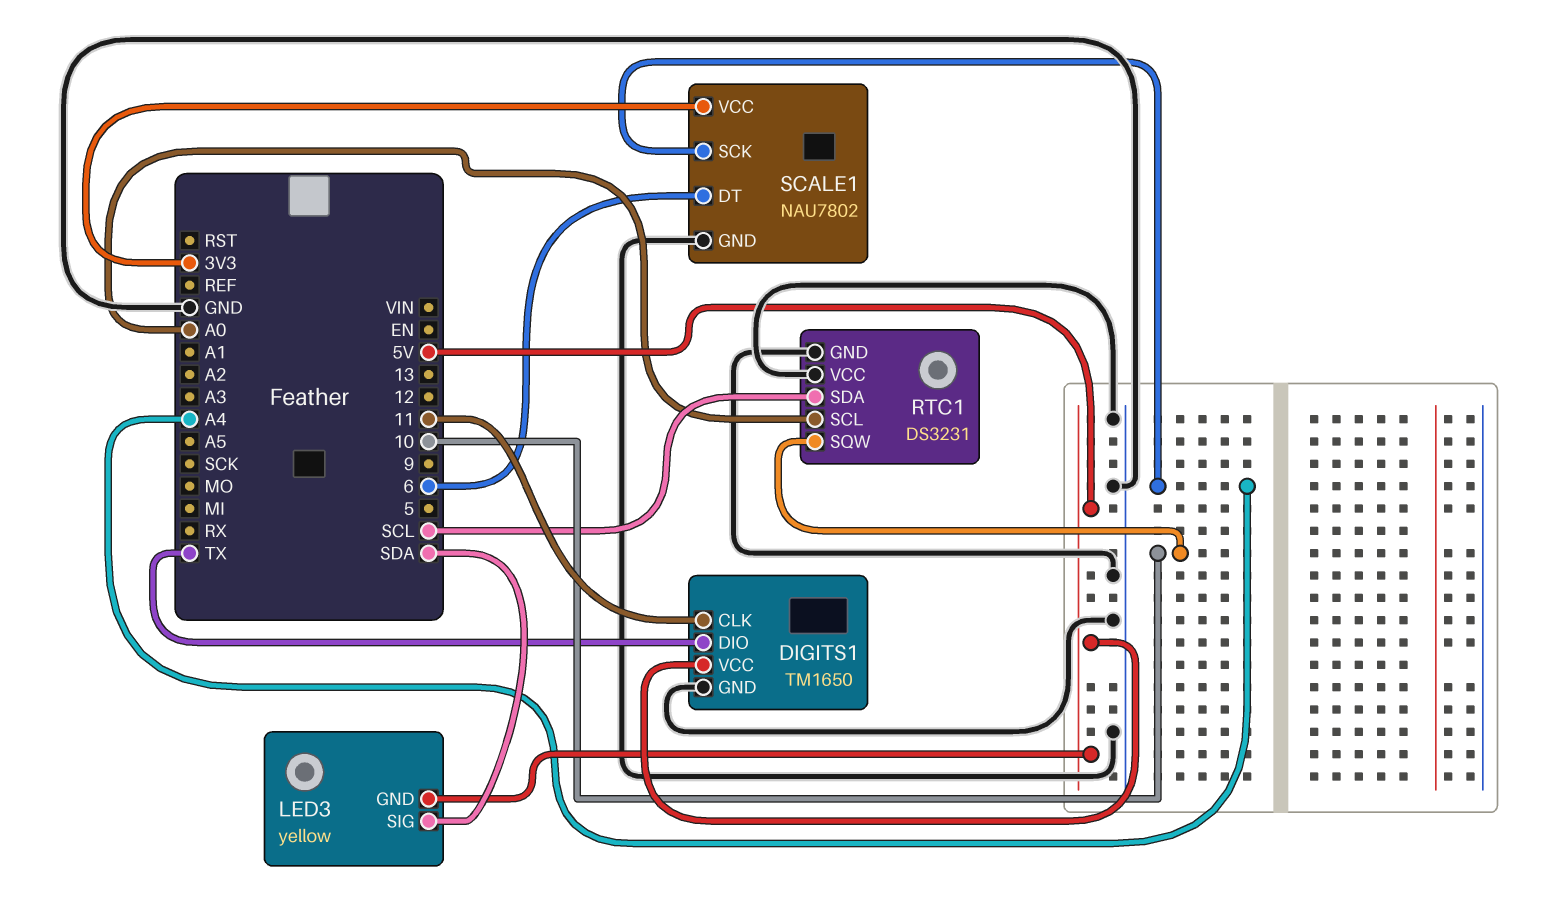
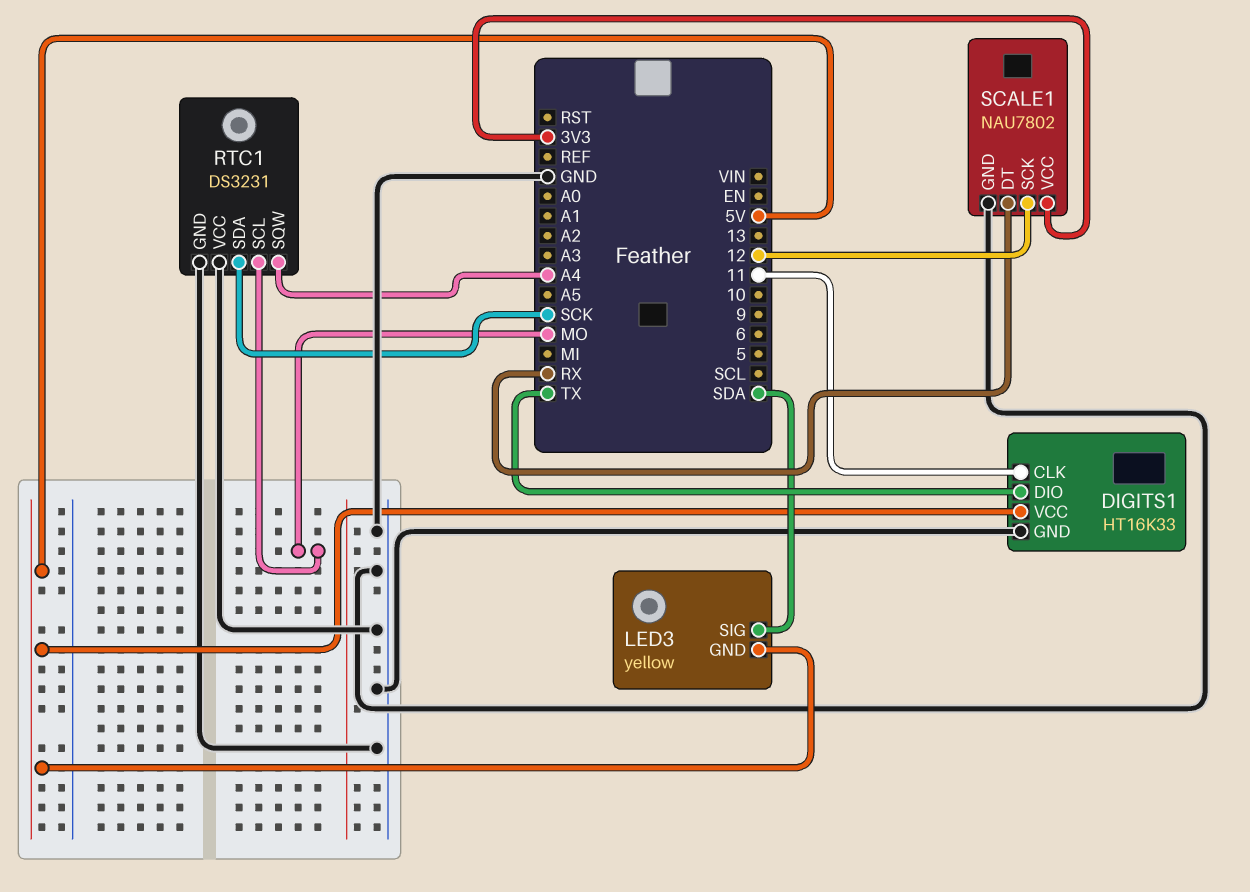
DIGITS1: TM1650 -> HT16K33
RTC1 pin SCL: A0 -> MO
RTC1 pin SDA: SCL -> SCK
RTC1 pin SQW: 10 -> A4
SCALE1 pin DT: 6 -> RX
SCALE1 pin SCK: A4 -> 12

